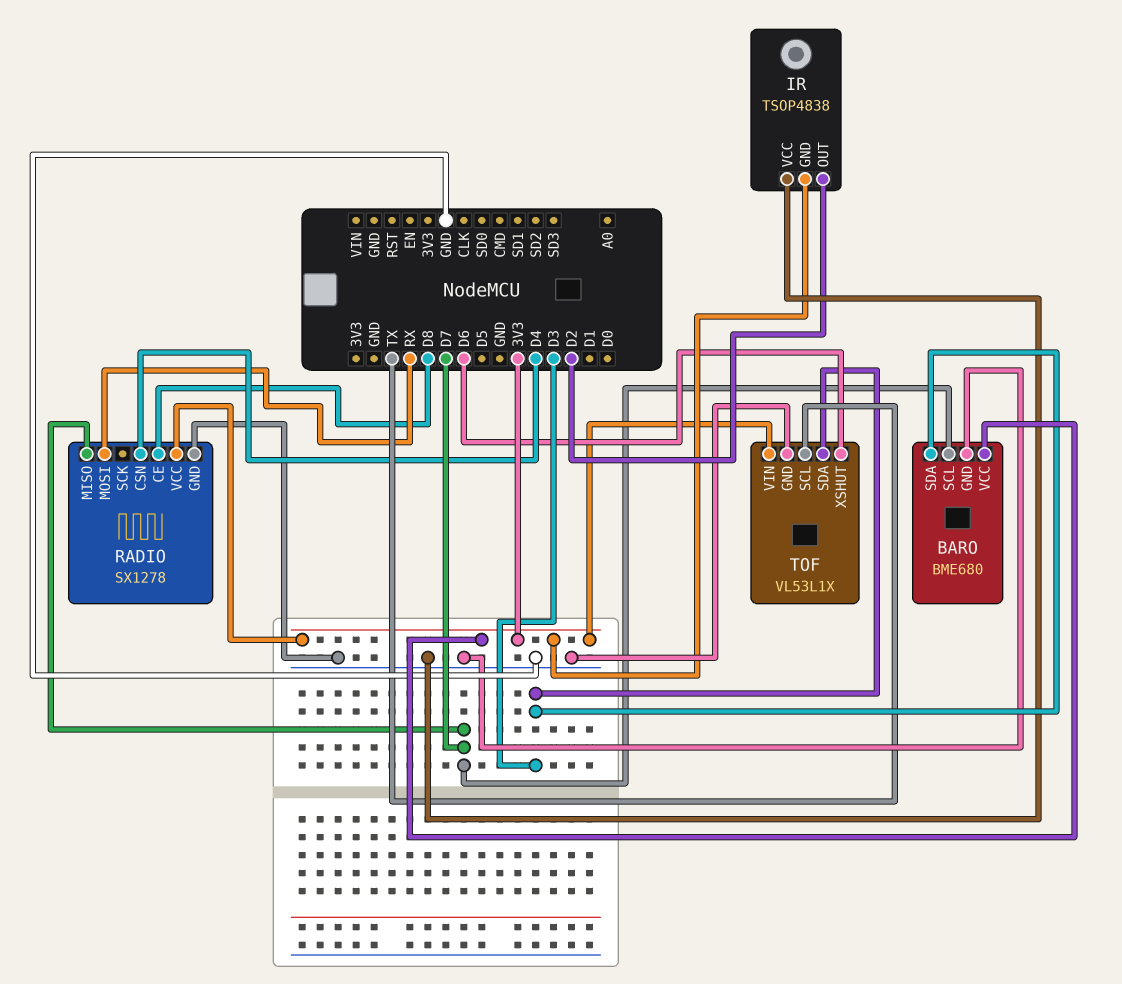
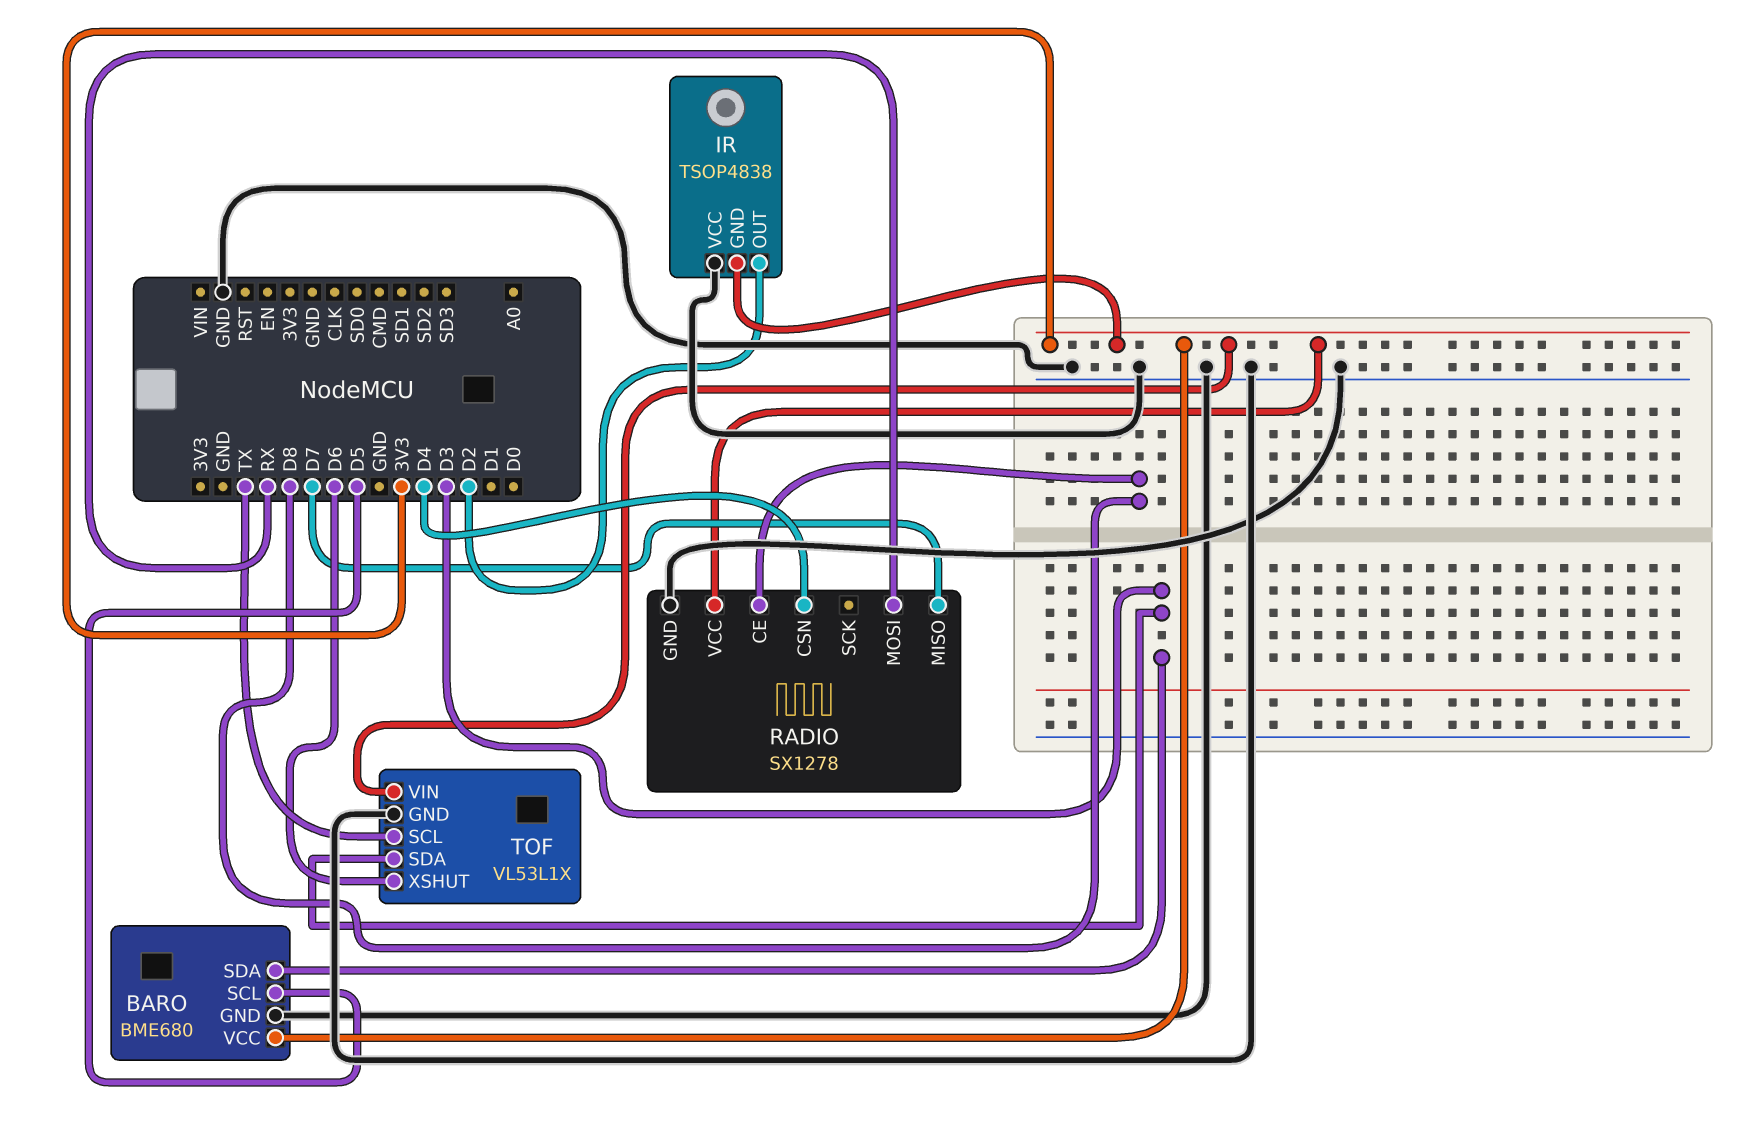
BARO pin SCL: D7 -> D5

